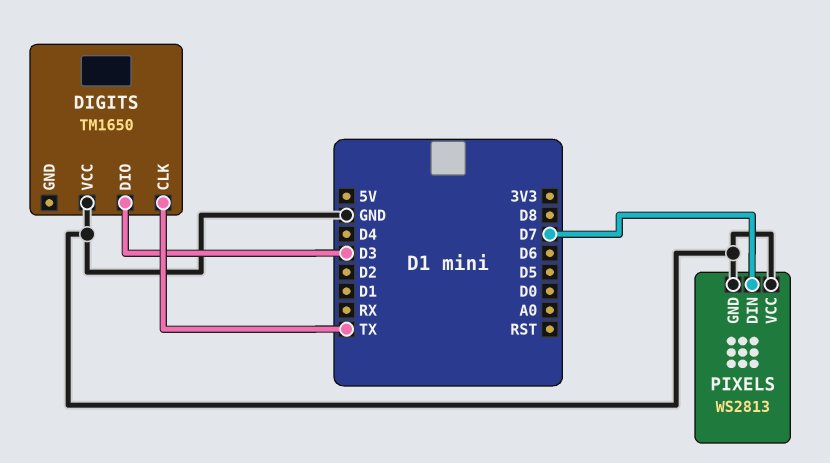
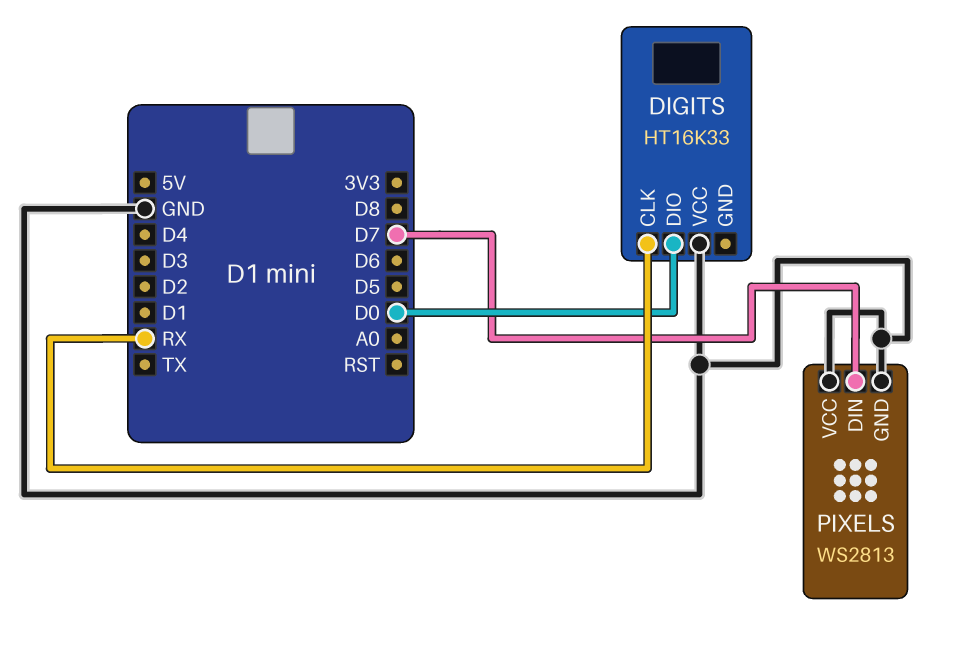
DIGITS: TM1650 -> HT16K33
DIGITS pin CLK: TX -> RX
DIGITS pin DIO: D3 -> D0

